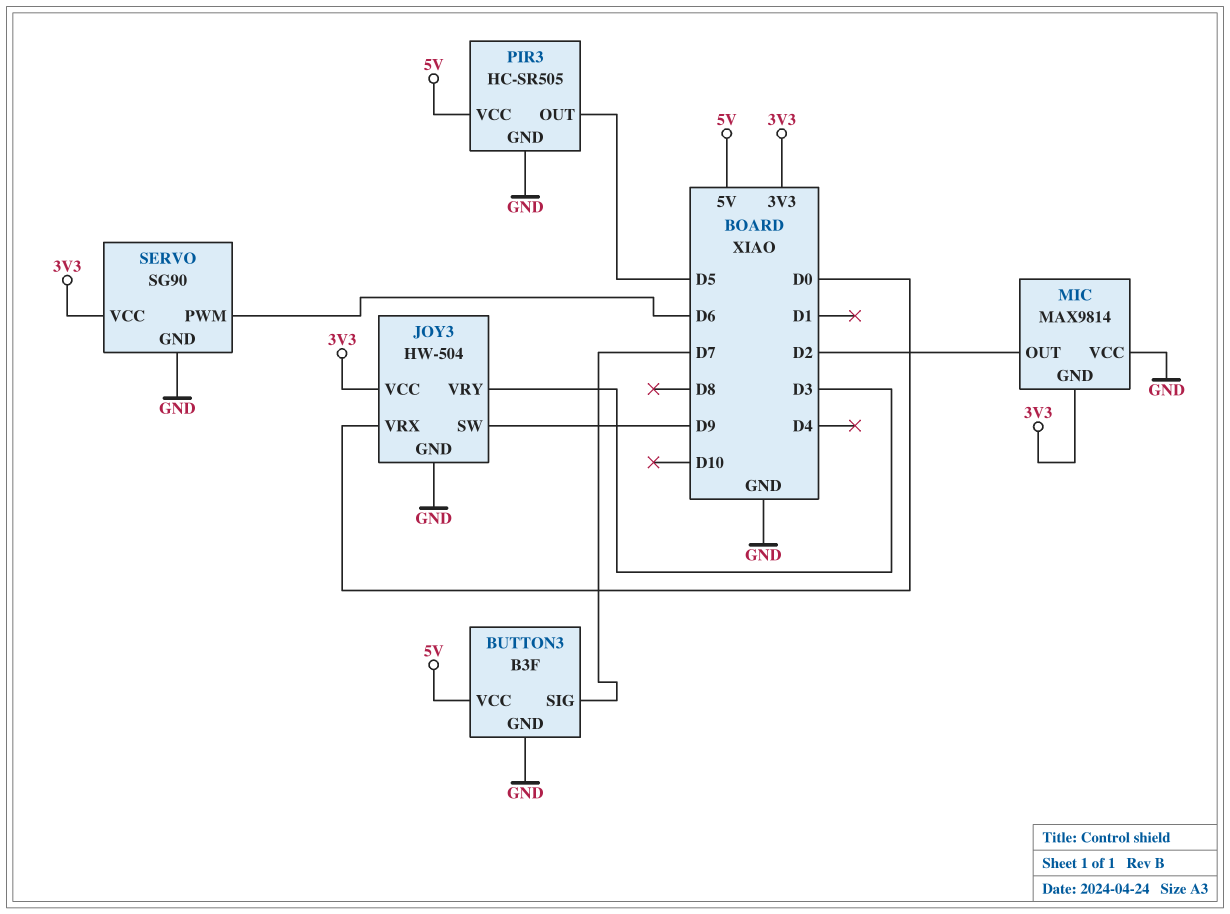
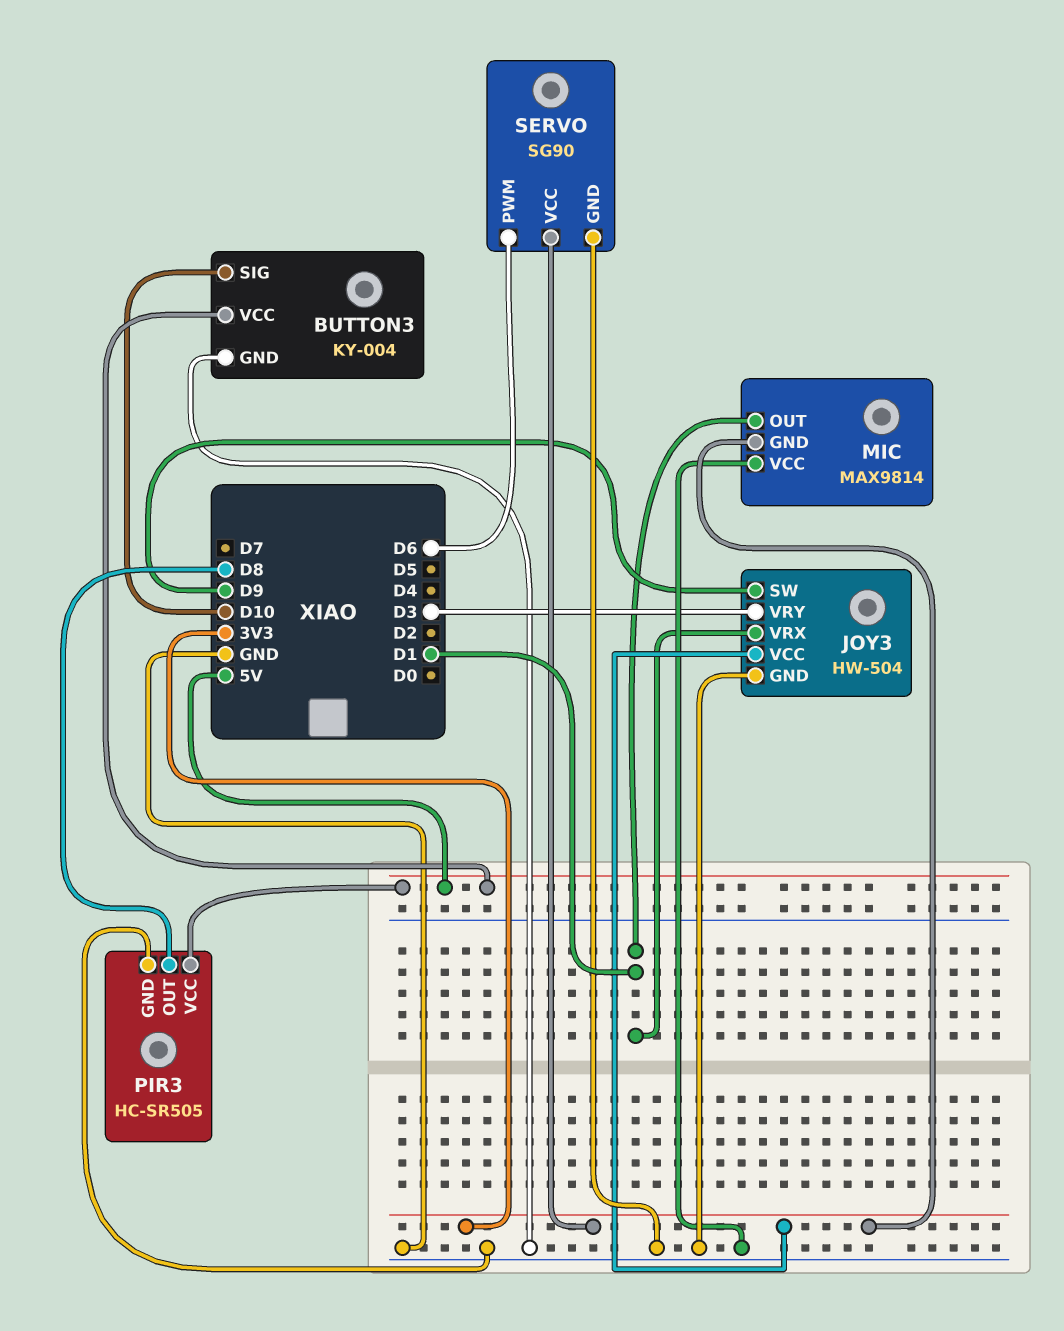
BUTTON3: B3F -> KY-004
BUTTON3 pin SIG: D7 -> D10
JOY3 pin VRX: D0 -> D1
MIC pin OUT: D2 -> D1
PIR3 pin OUT: D5 -> D8

